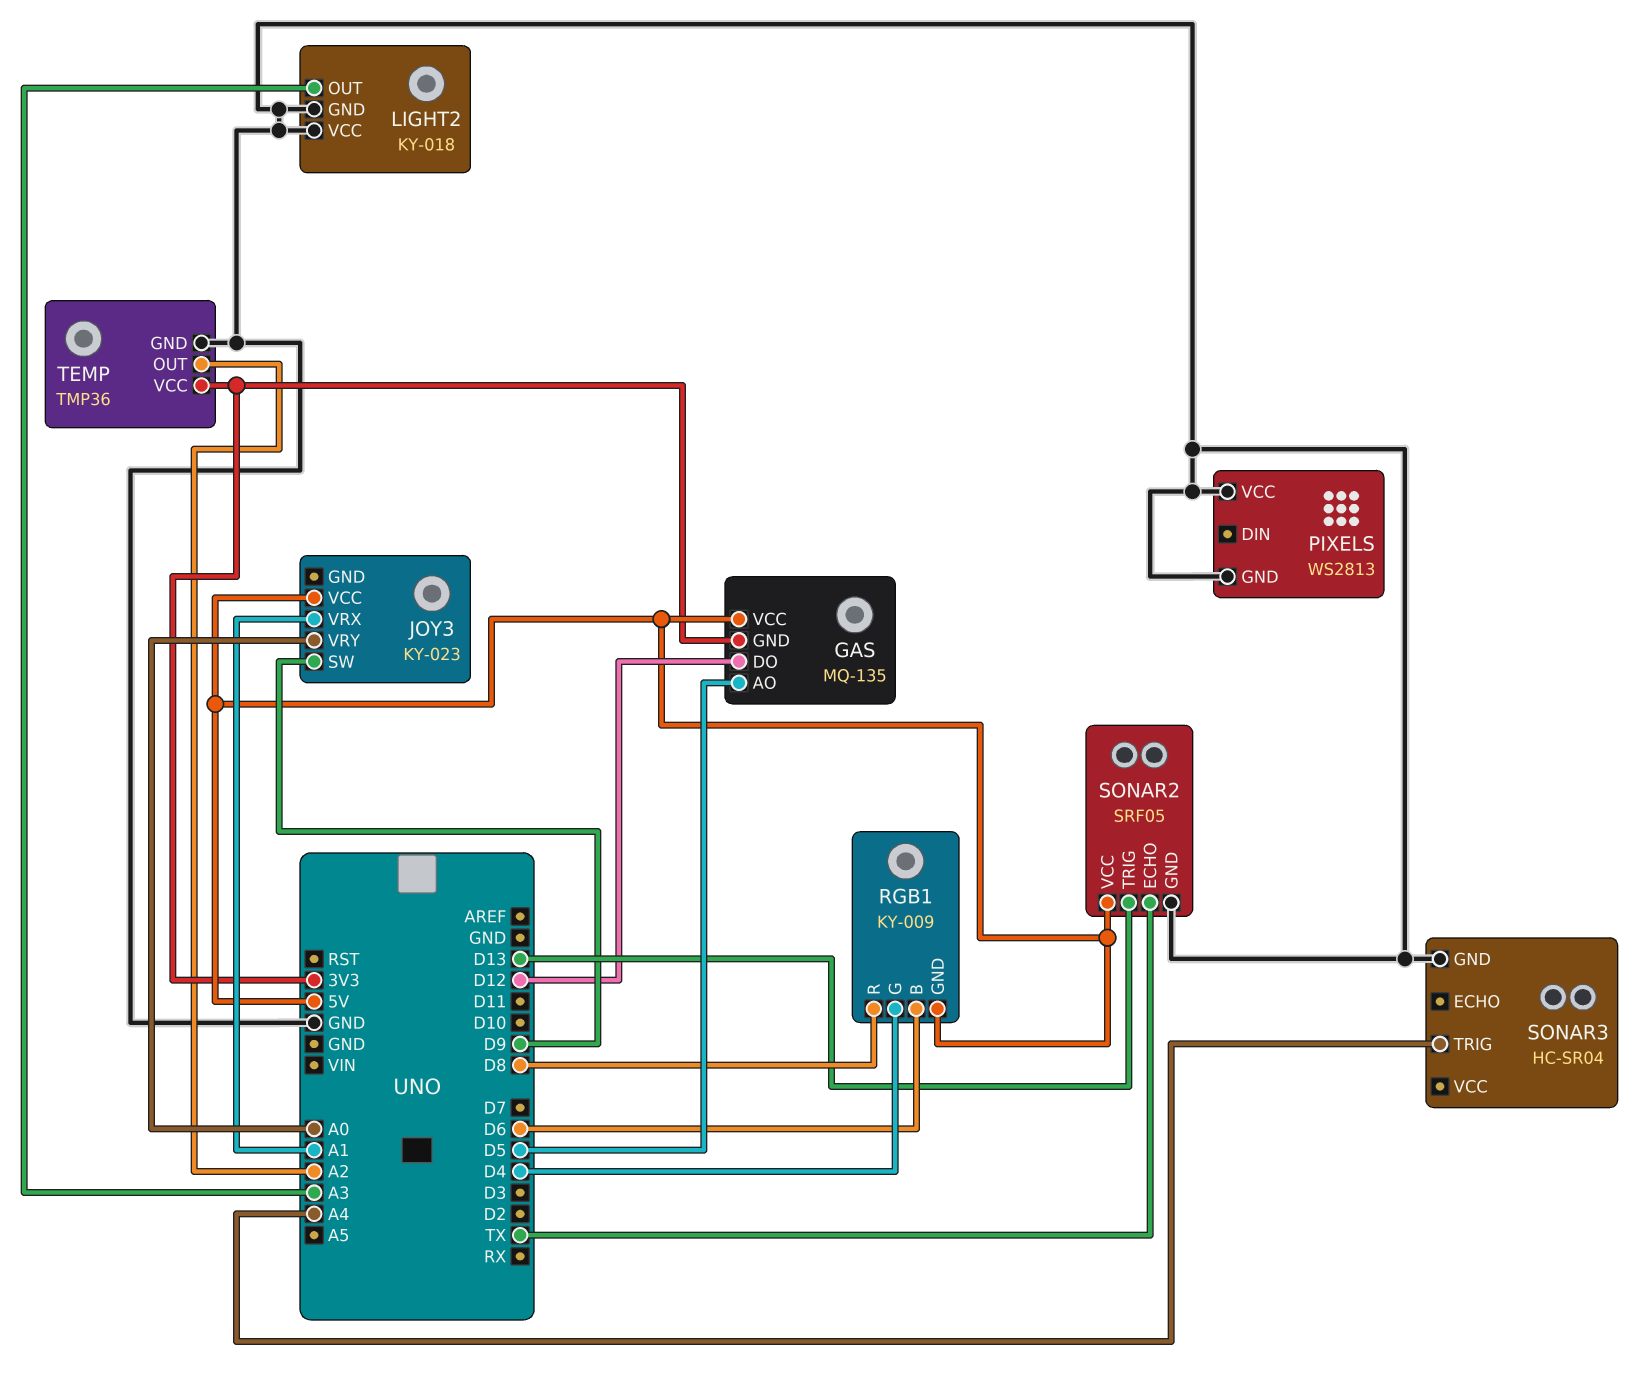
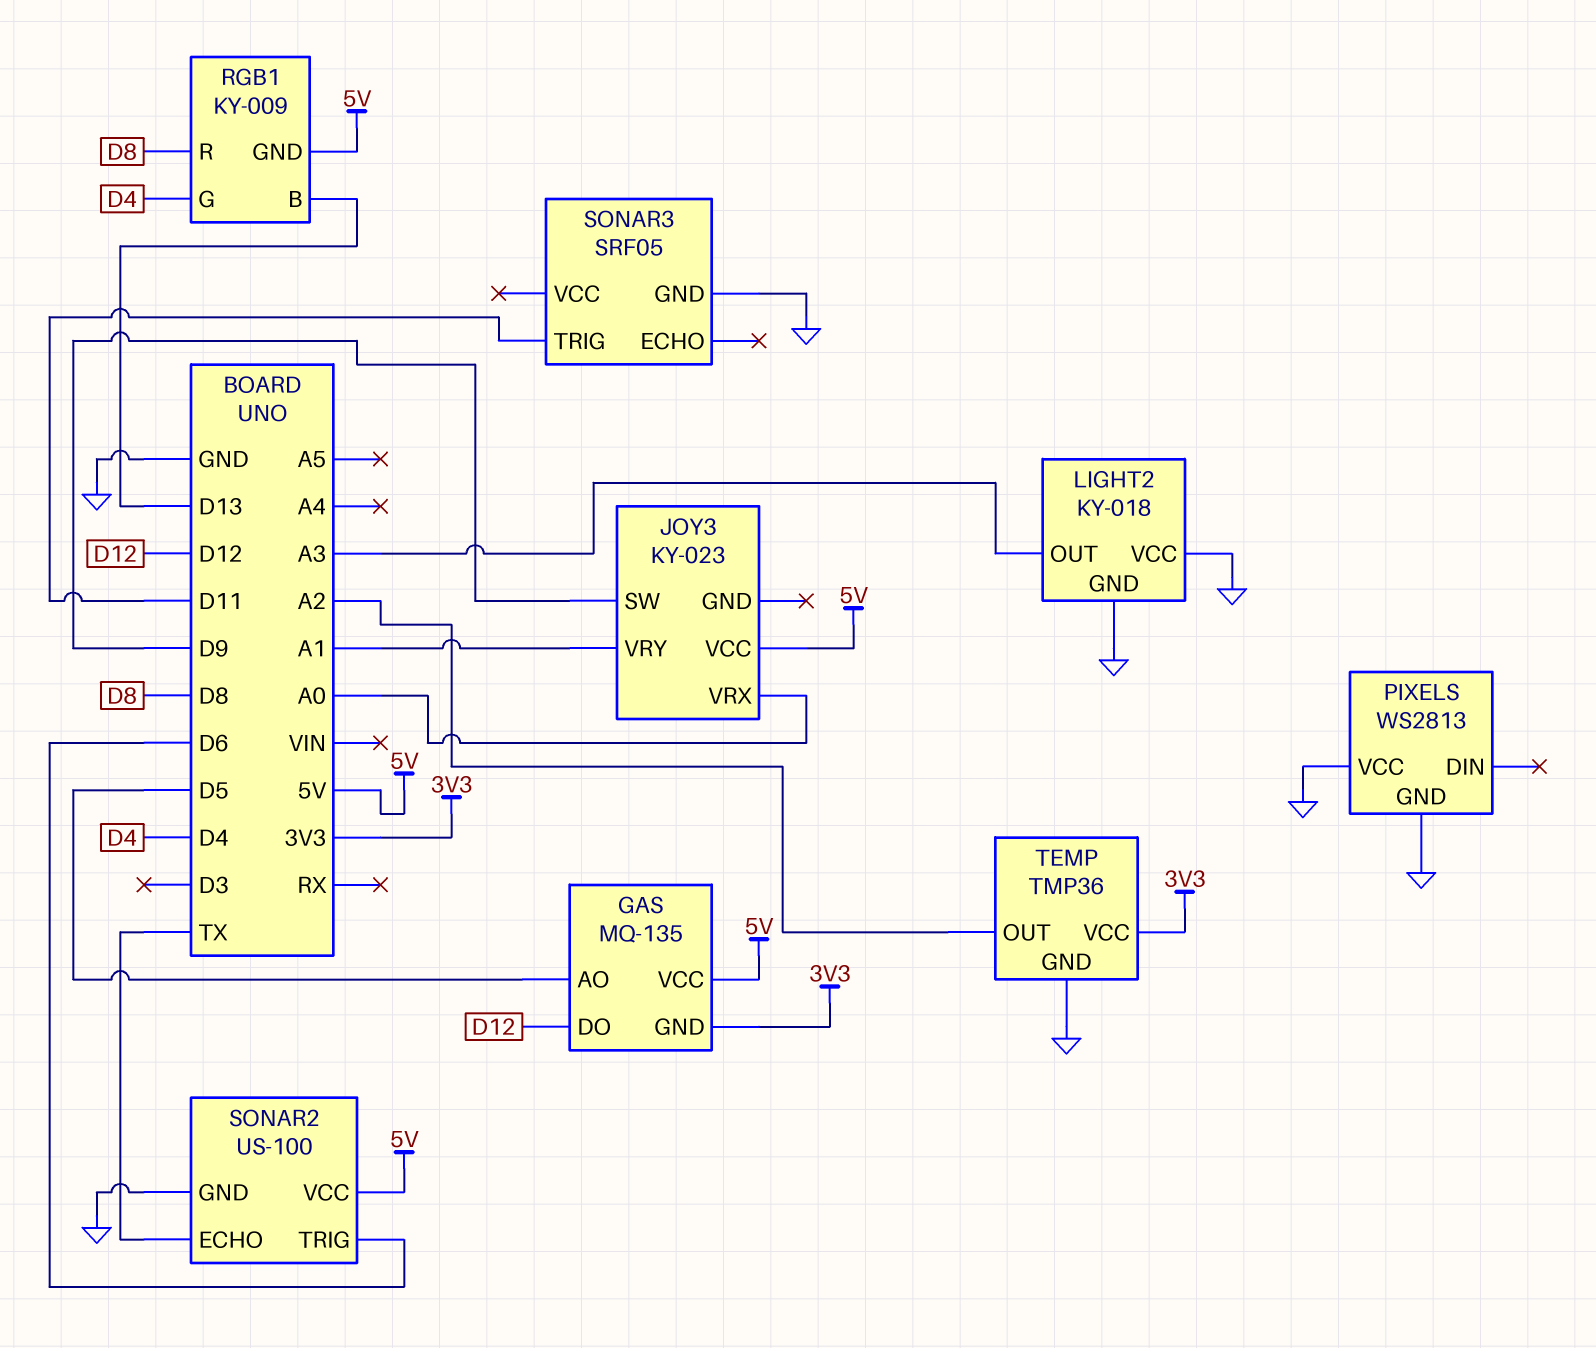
JOY3 pin VRX: A1 -> A0
JOY3 pin VRY: A0 -> A1
RGB1 pin B: D6 -> D13
SONAR2: SRF05 -> US-100
SONAR2 pin TRIG: D13 -> D6
SONAR3: HC-SR04 -> SRF05
SONAR3 pin TRIG: A4 -> D11

